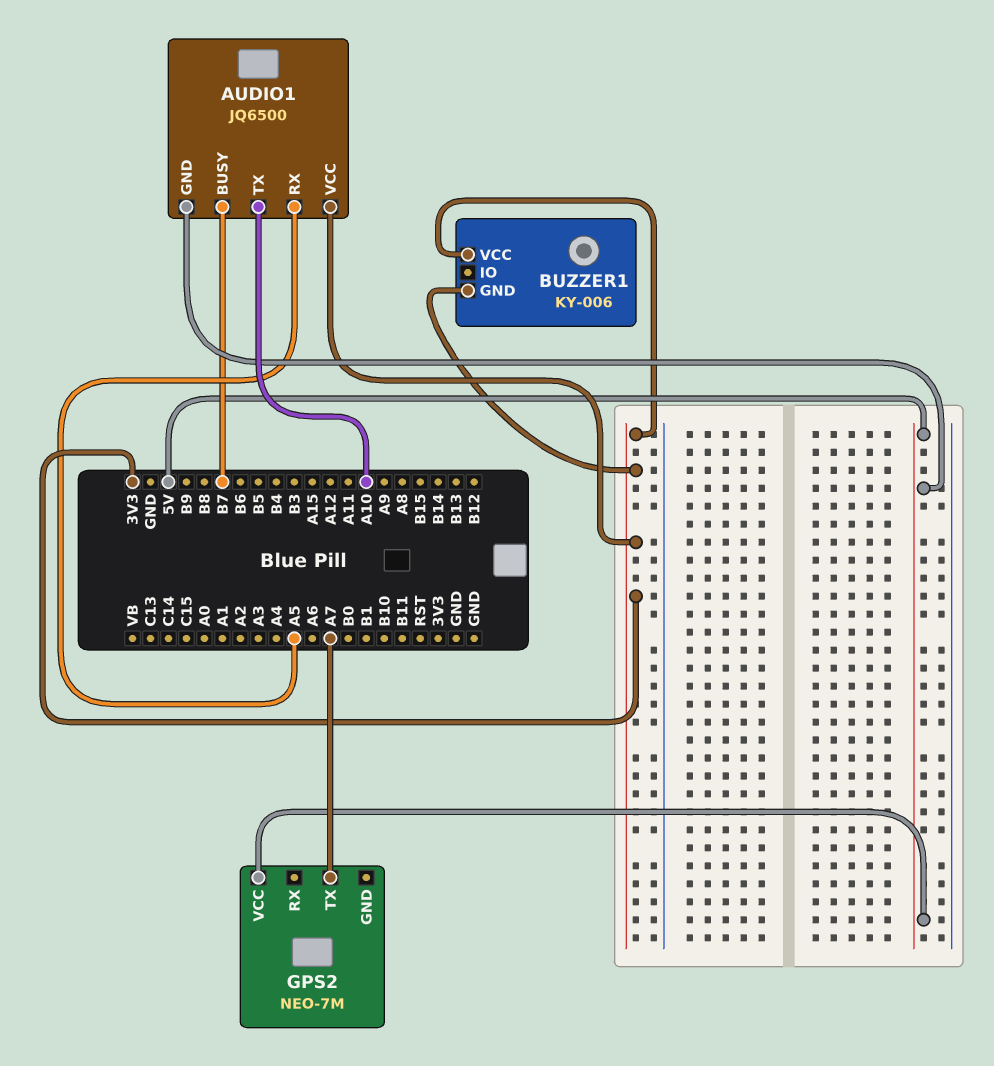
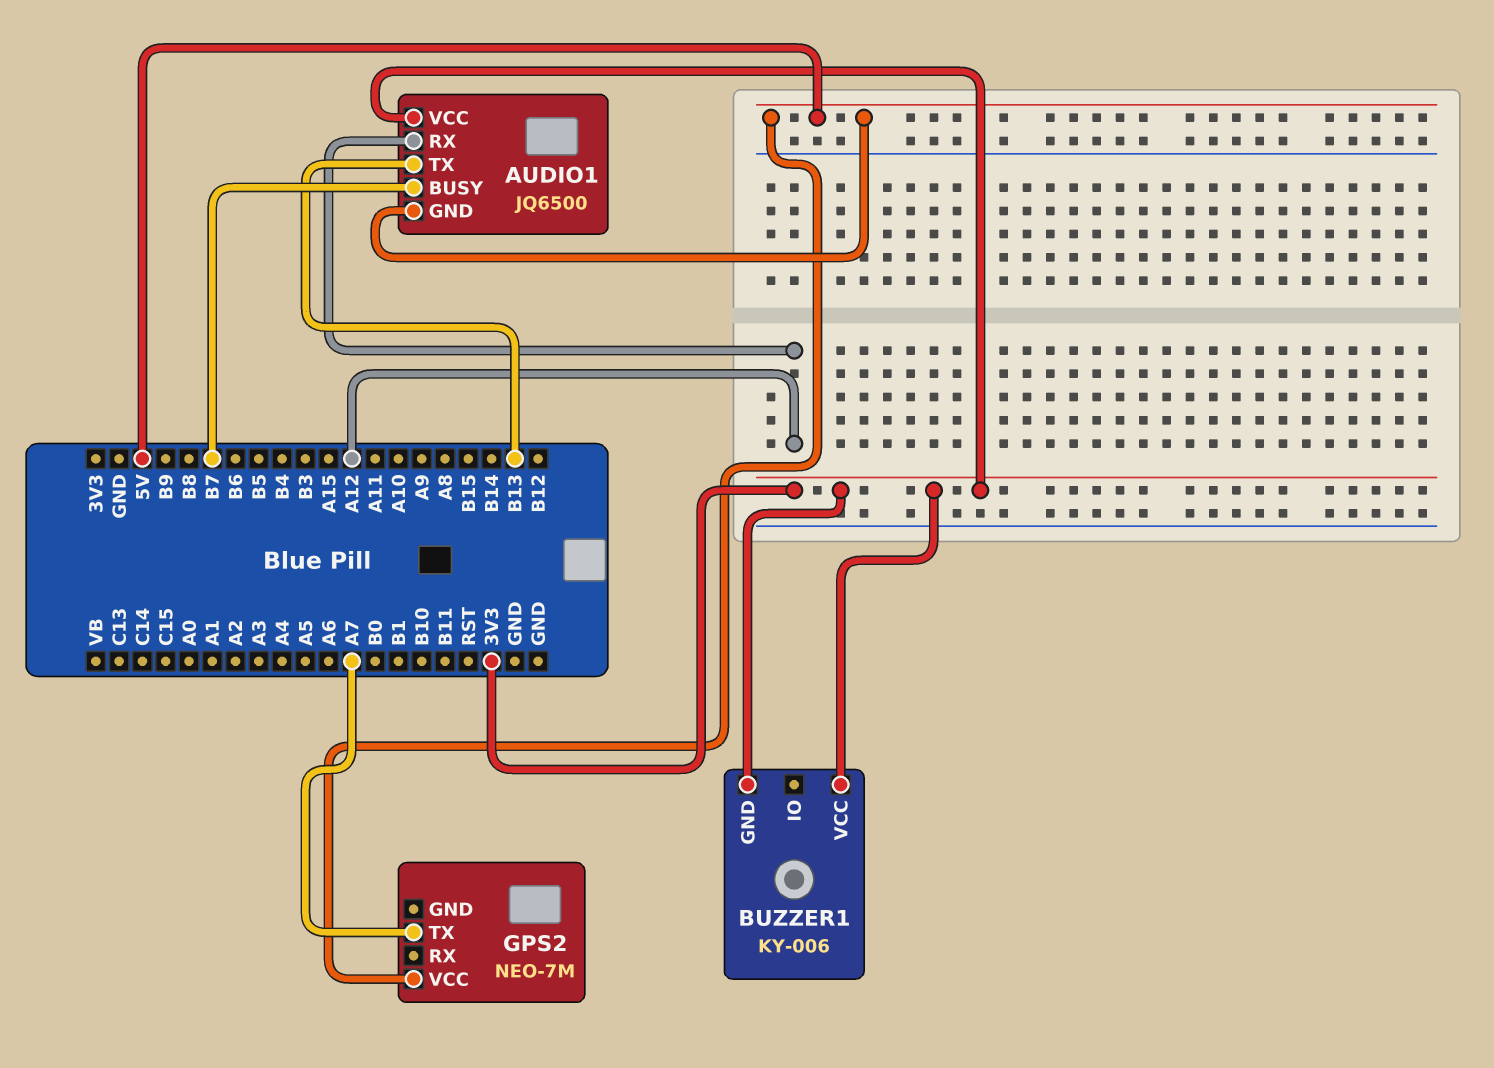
AUDIO1 pin RX: A5 -> A12
AUDIO1 pin TX: A10 -> B13

